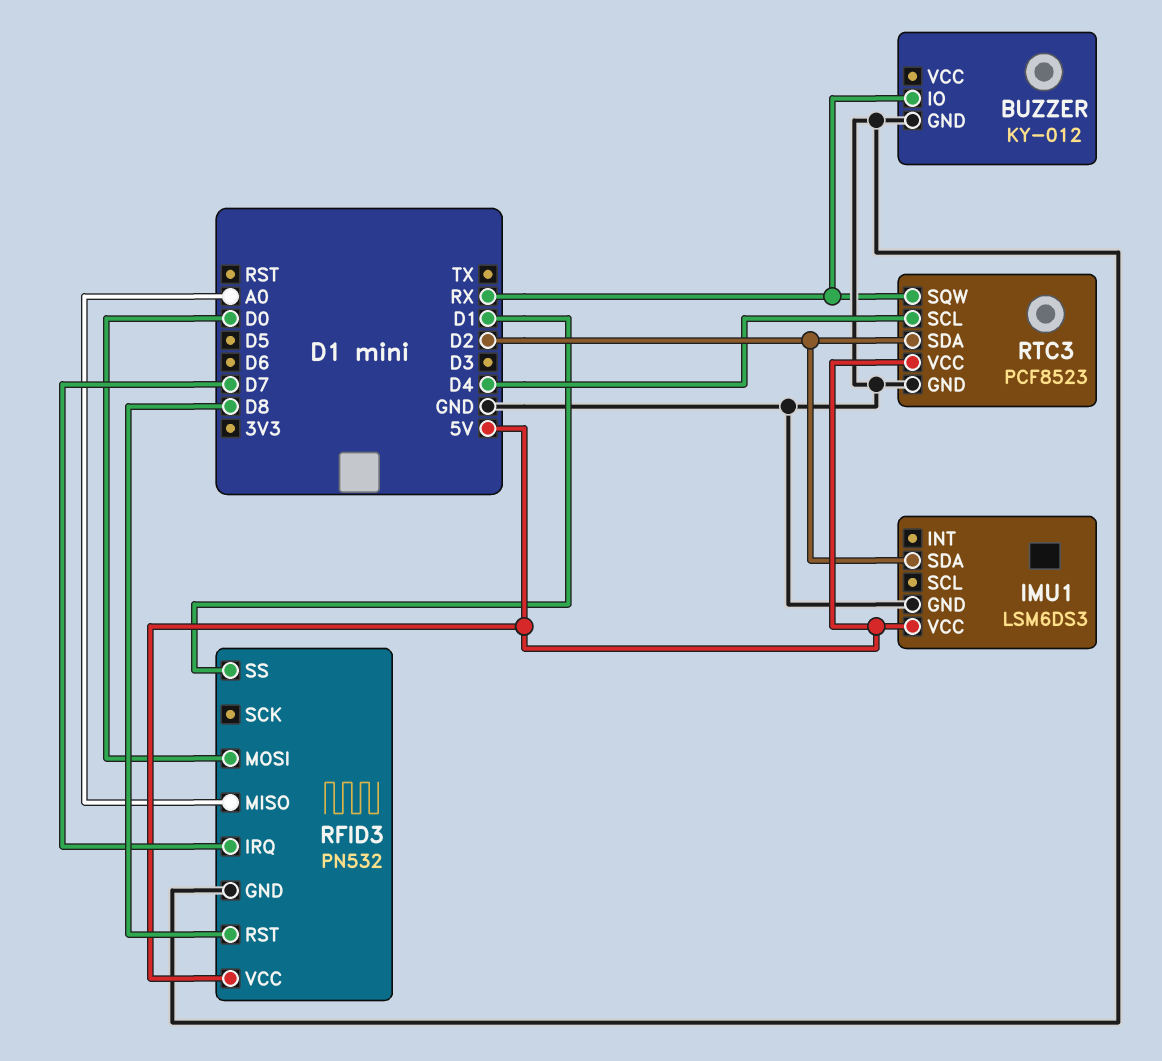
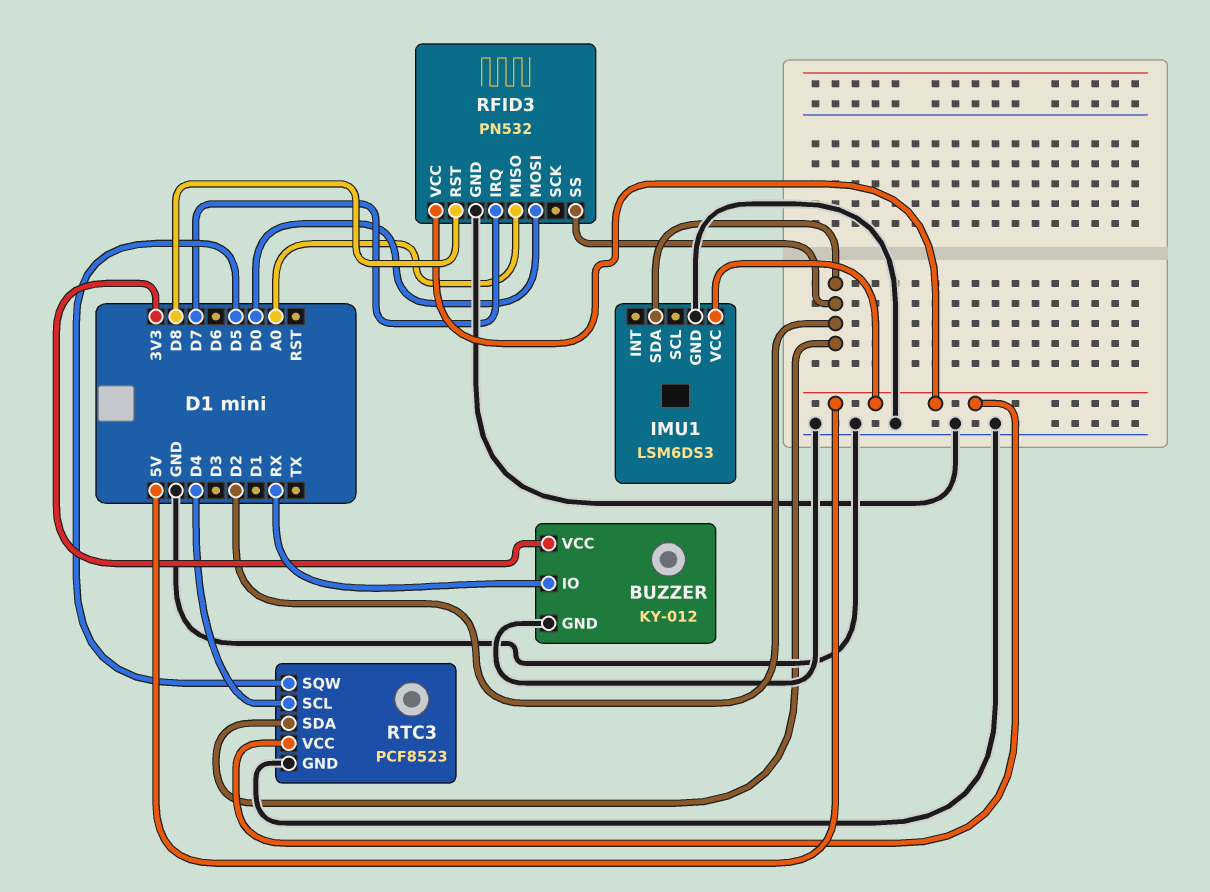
BUZZER pin VCC: none -> 3V3
RFID3 pin SS: D1 -> D2
RTC3 pin SQW: RX -> D5

